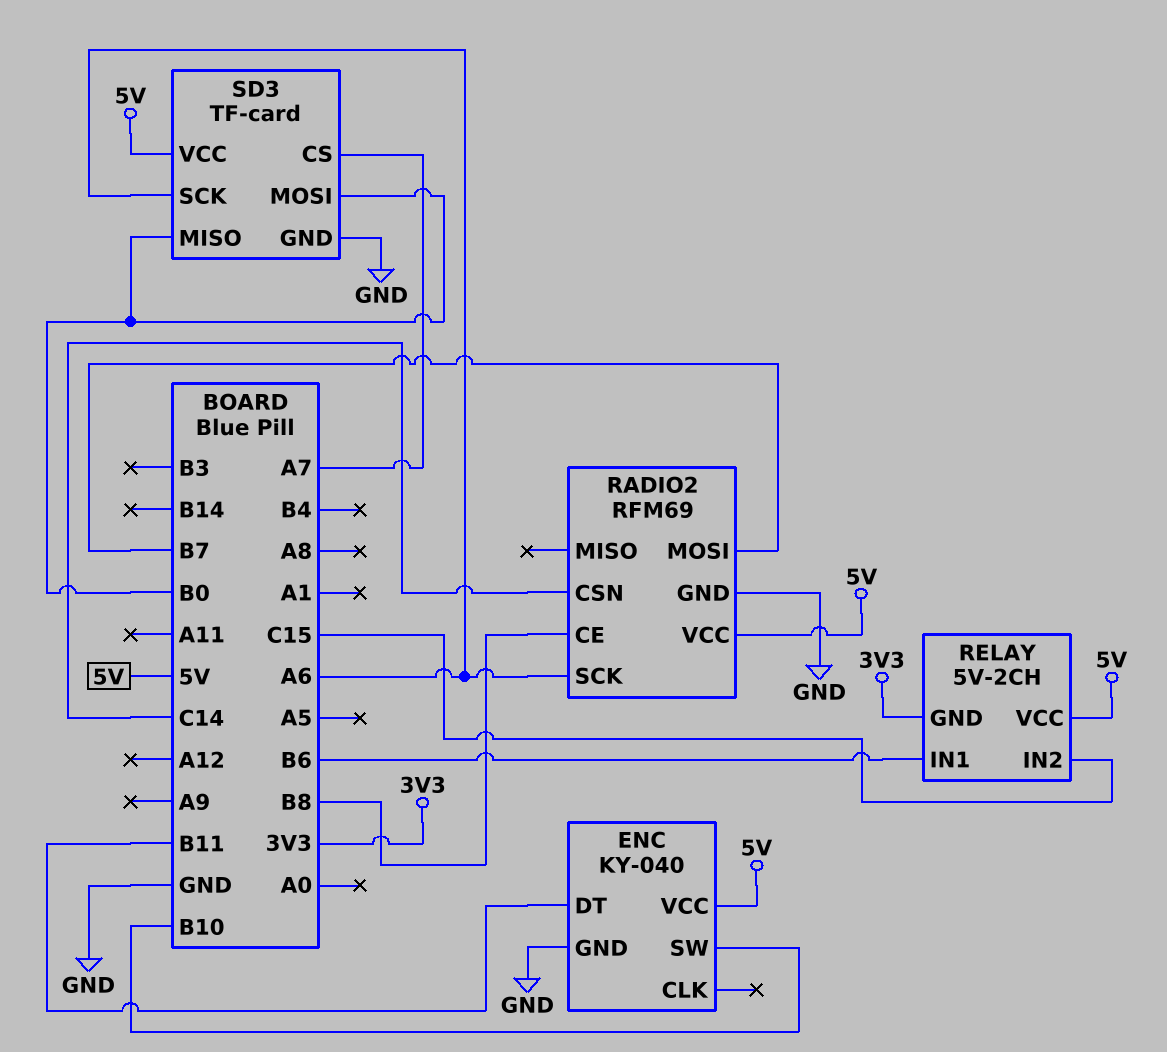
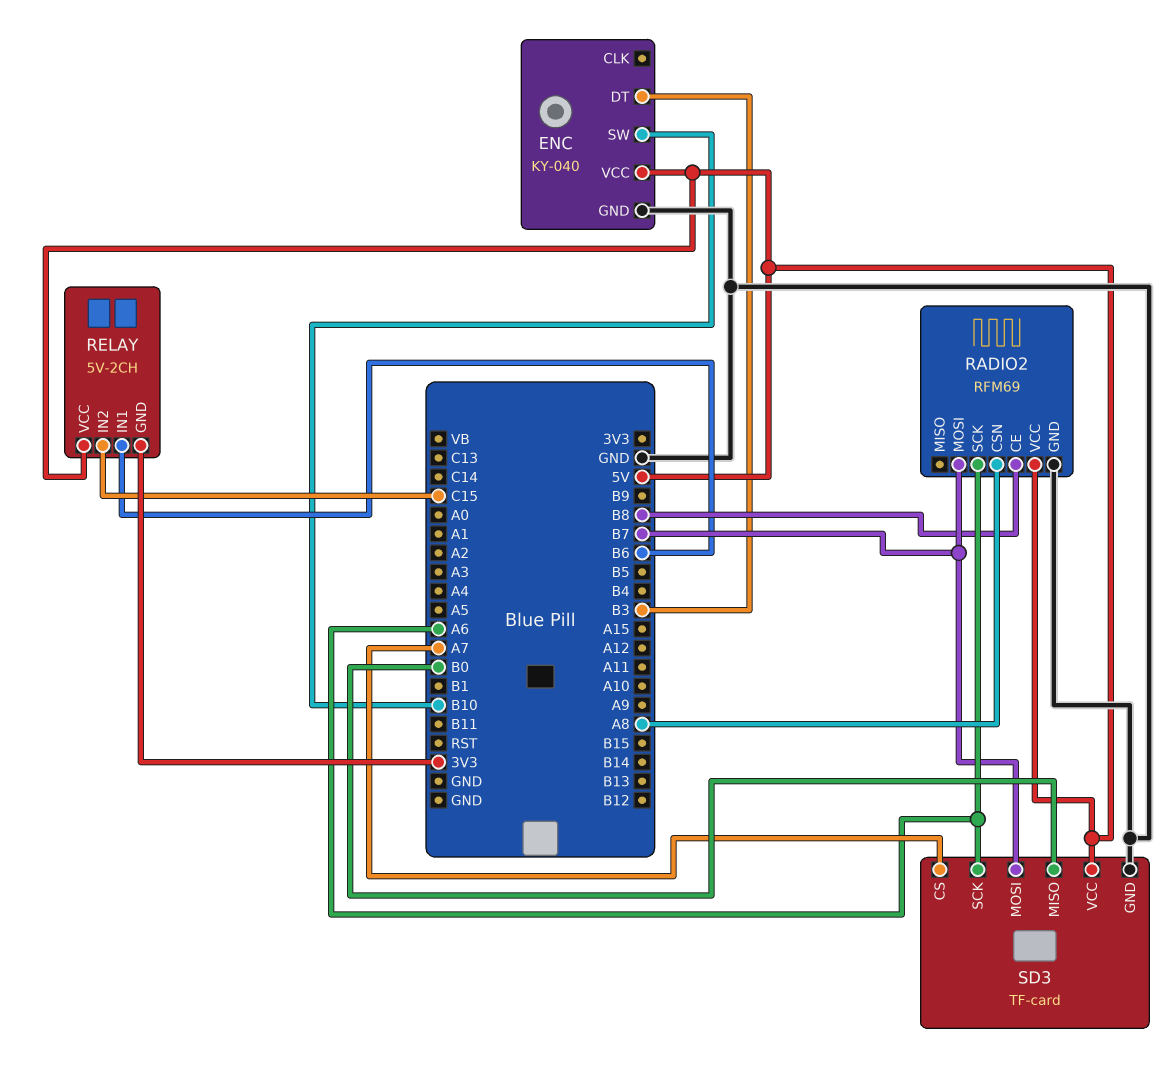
ENC pin DT: B11 -> B3
RADIO2 pin CSN: C14 -> A8
SD3 pin MOSI: B0 -> B7

